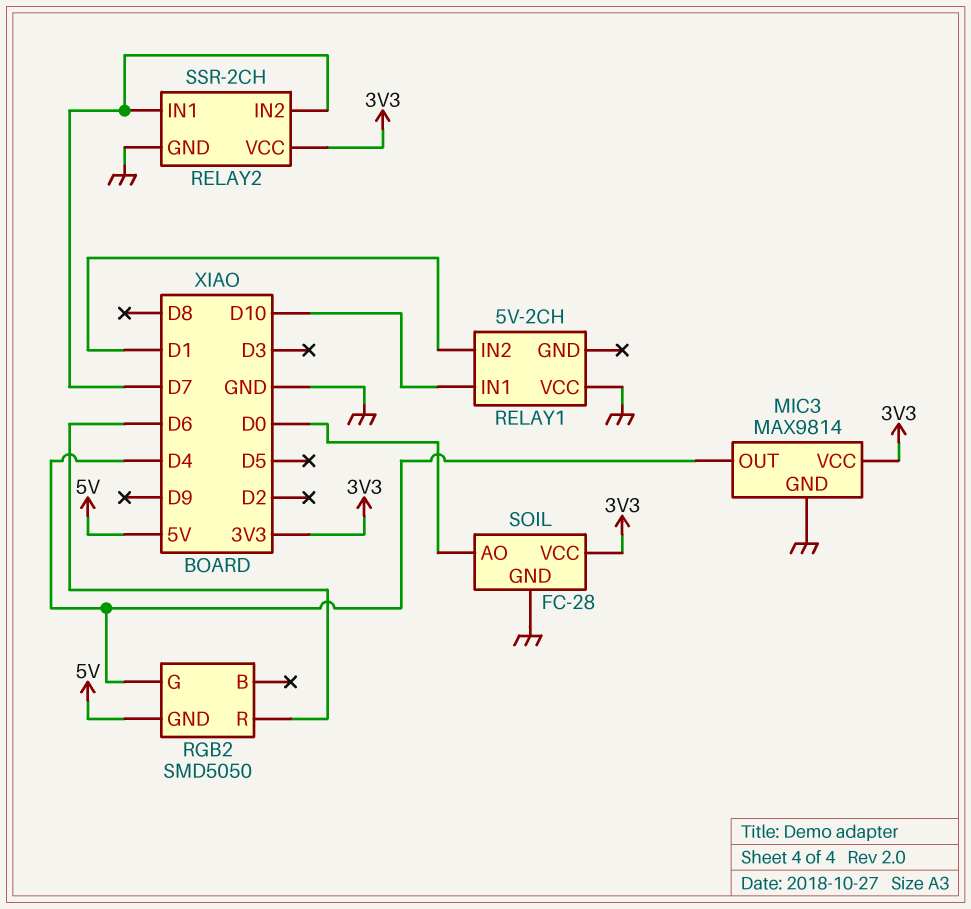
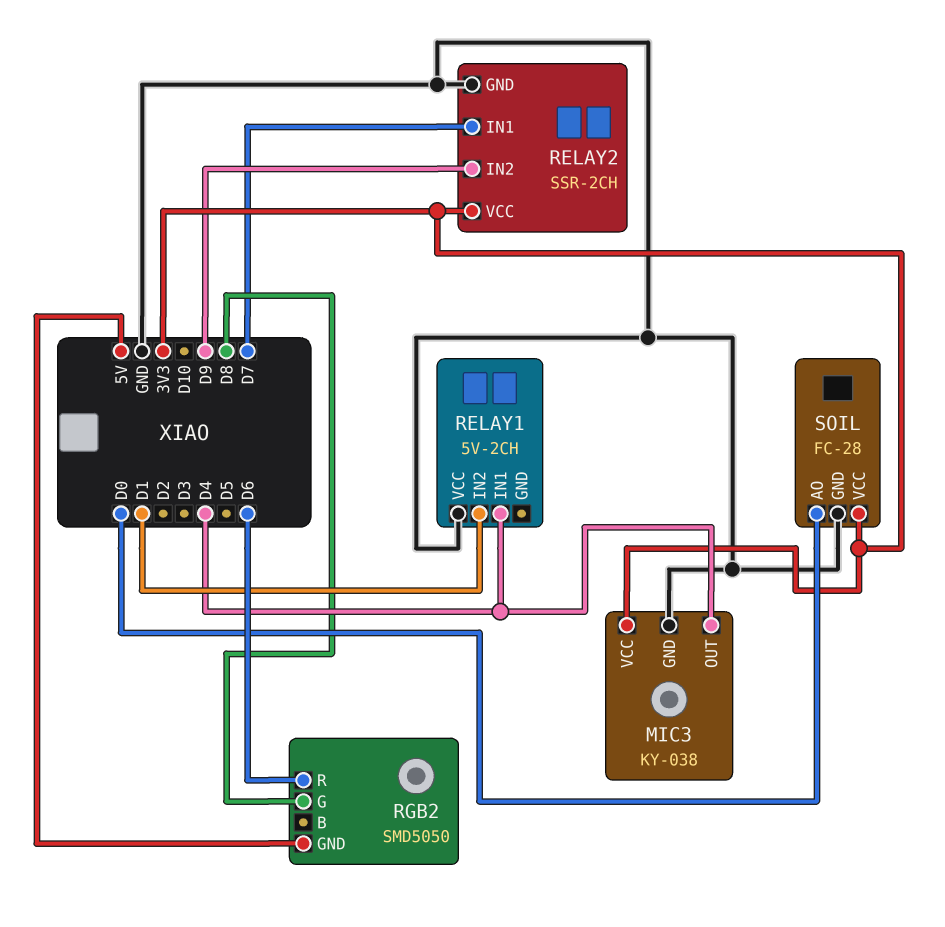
MIC3: MAX9814 -> KY-038
RELAY1 pin IN1: D10 -> D4
RELAY2 pin IN2: D7 -> D9
RGB2 pin G: D4 -> D8

